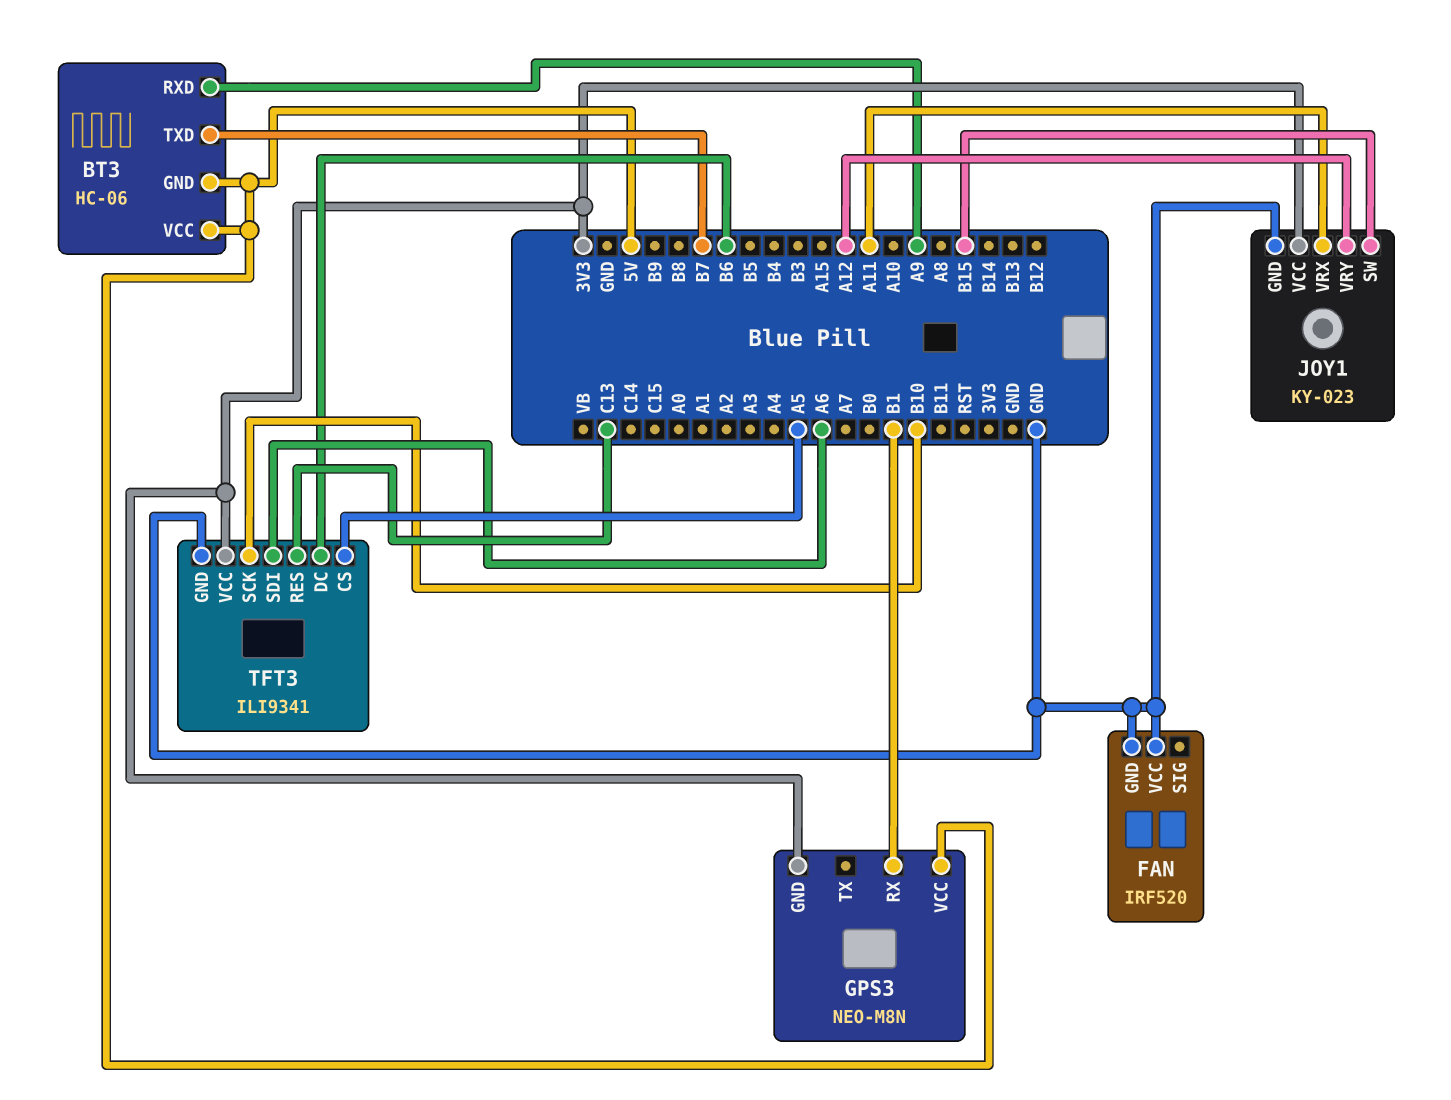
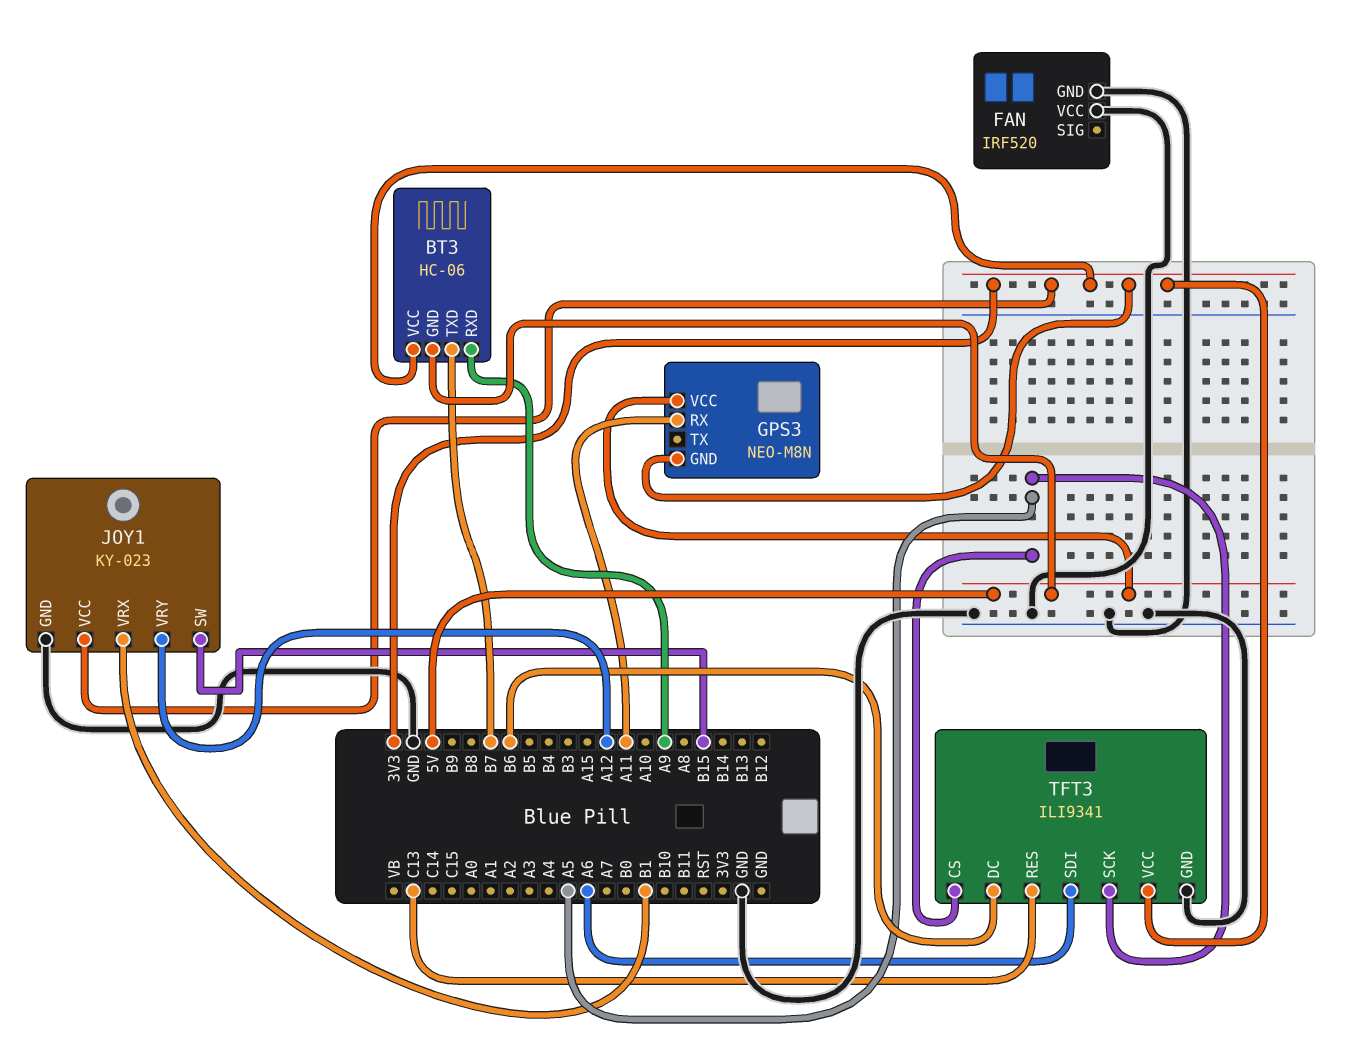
BT3 pin VCC: 5V -> 3V3
GPS3 pin RX: B1 -> A11
JOY1 pin VRX: A11 -> B1
TFT3 pin SCK: B10 -> A5

